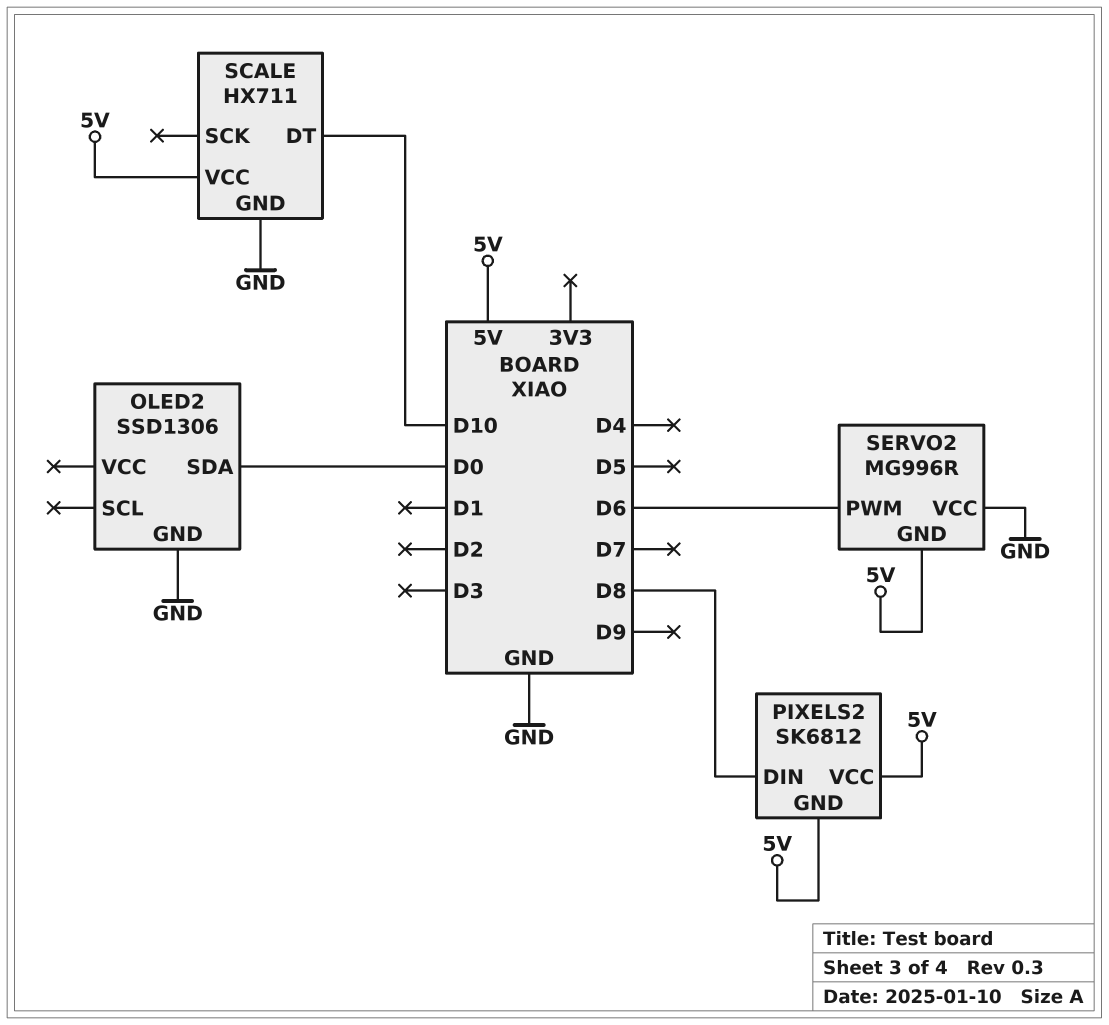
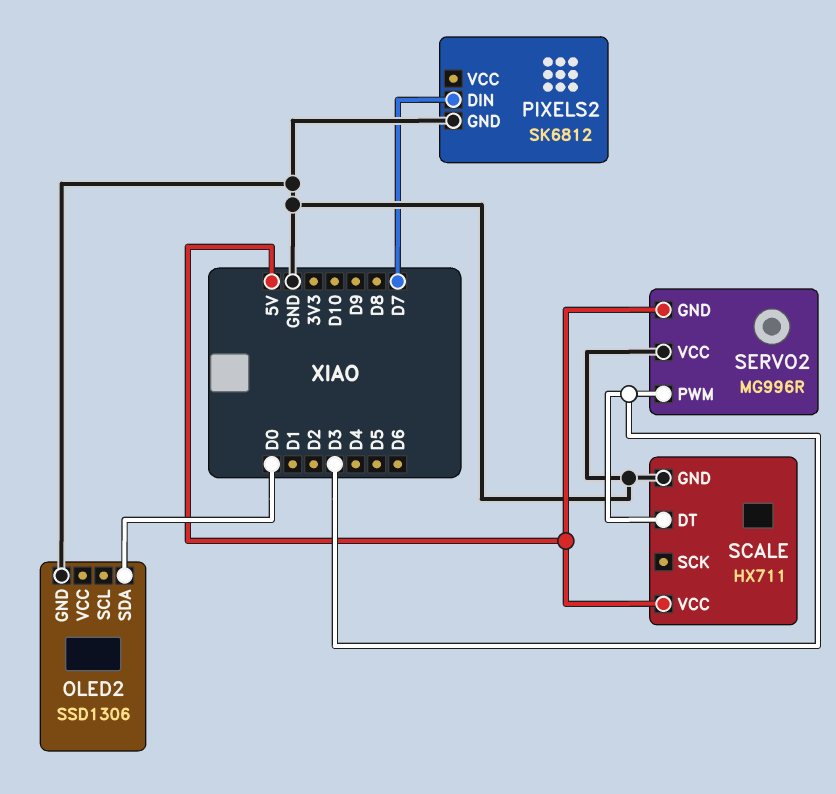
PIXELS2 pin DIN: D8 -> D7
PIXELS2 pin GND: 5V -> GND
PIXELS2 pin VCC: 5V -> none
SCALE pin DT: D10 -> D3
SERVO2 pin PWM: D6 -> D3

